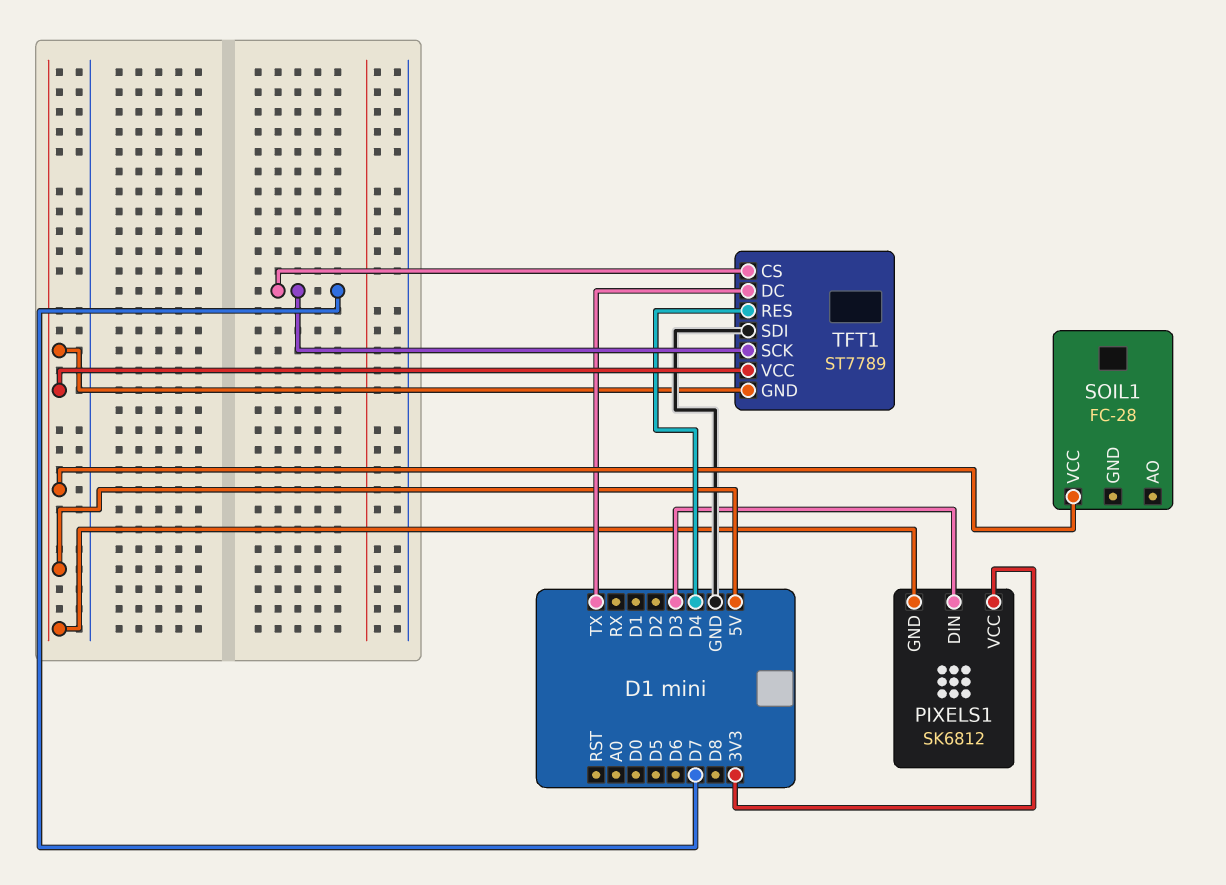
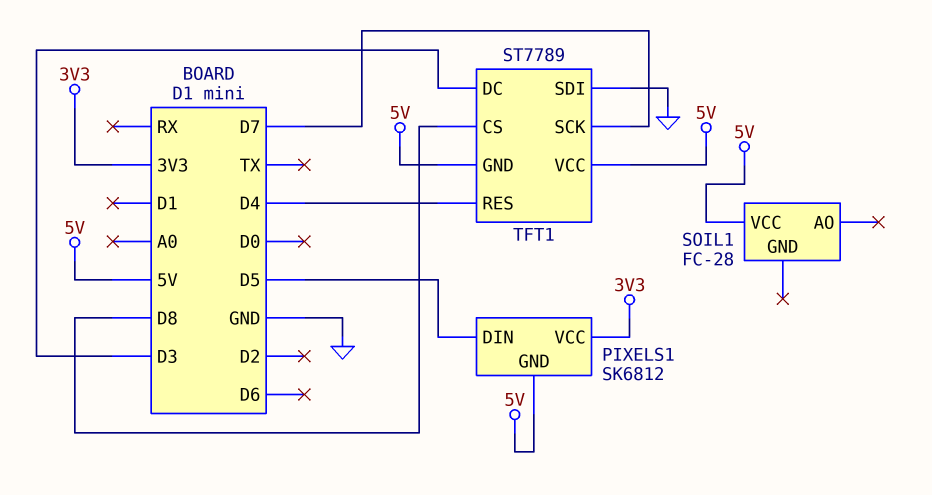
PIXELS1 pin DIN: D3 -> D5
TFT1 pin CS: D7 -> D8
TFT1 pin DC: TX -> D3

